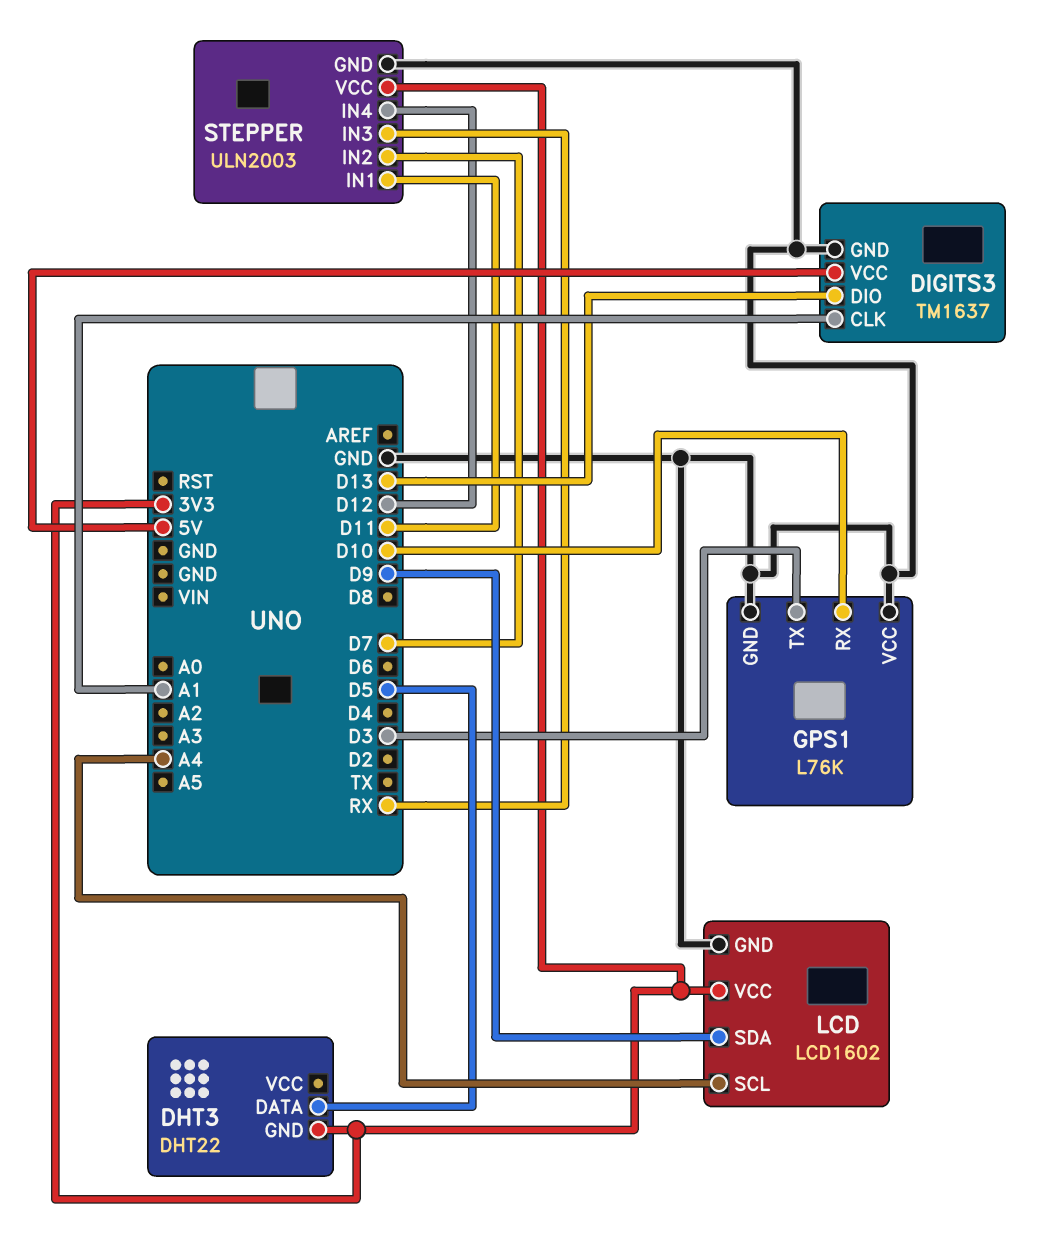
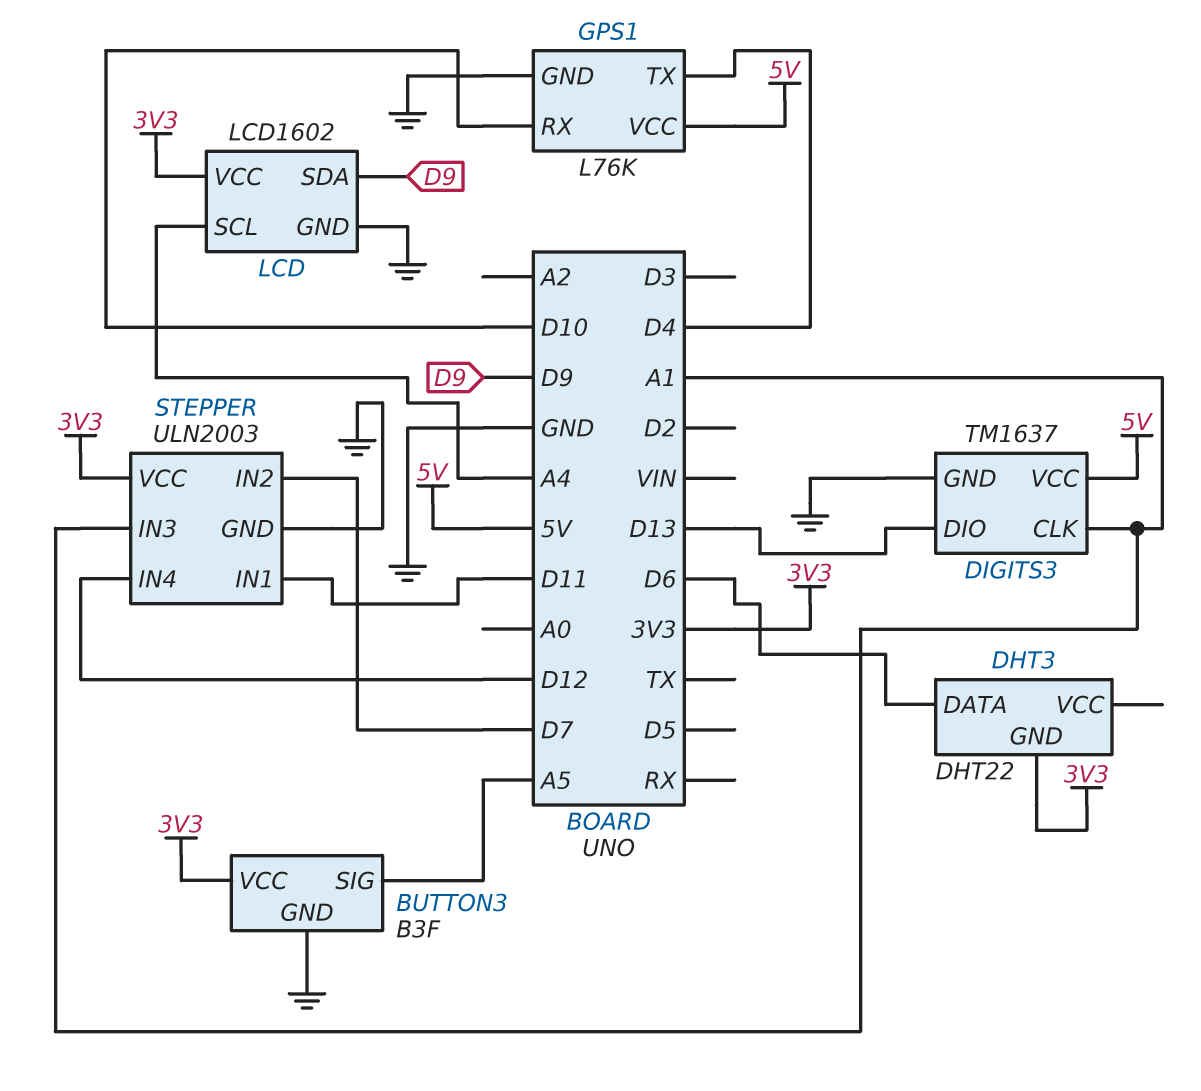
BUTTON3: none -> B3F
BUTTON3 pin GND: none -> GND
BUTTON3 pin SIG: none -> A5
BUTTON3 pin VCC: none -> 3V3
DHT3 pin DATA: D5 -> D6
GPS1 pin TX: D3 -> D4
GPS1 pin VCC: GND -> 5V
STEPPER pin IN3: RX -> A1

